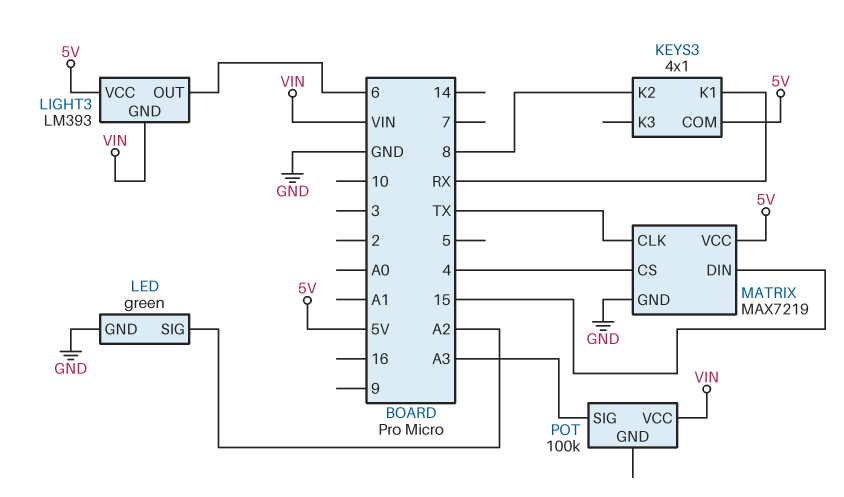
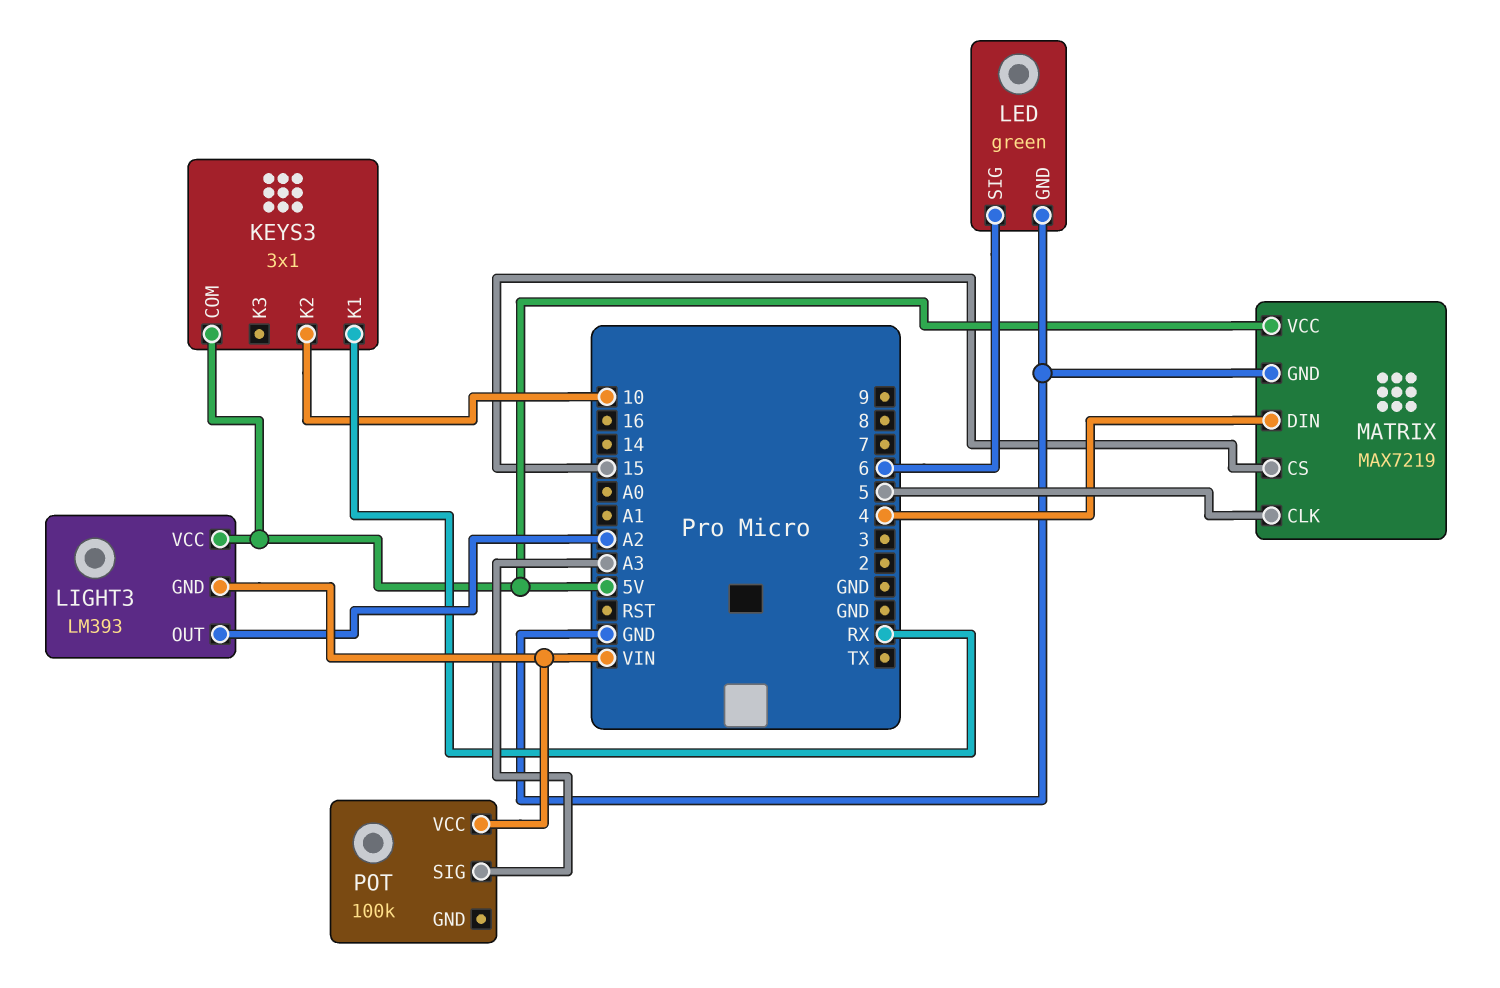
KEYS3: 4x1 -> 3x1
KEYS3 pin K2: 8 -> 10
LED pin SIG: A2 -> 6
LIGHT3 pin OUT: 6 -> A2
MATRIX pin CLK: TX -> 5
MATRIX pin CS: 4 -> 15
MATRIX pin DIN: 15 -> 4

